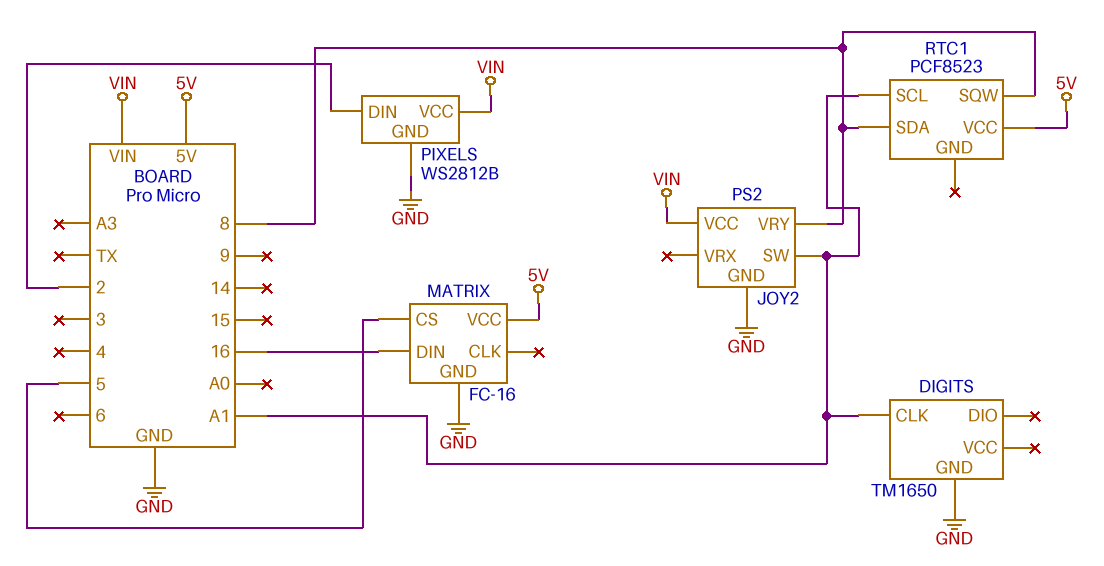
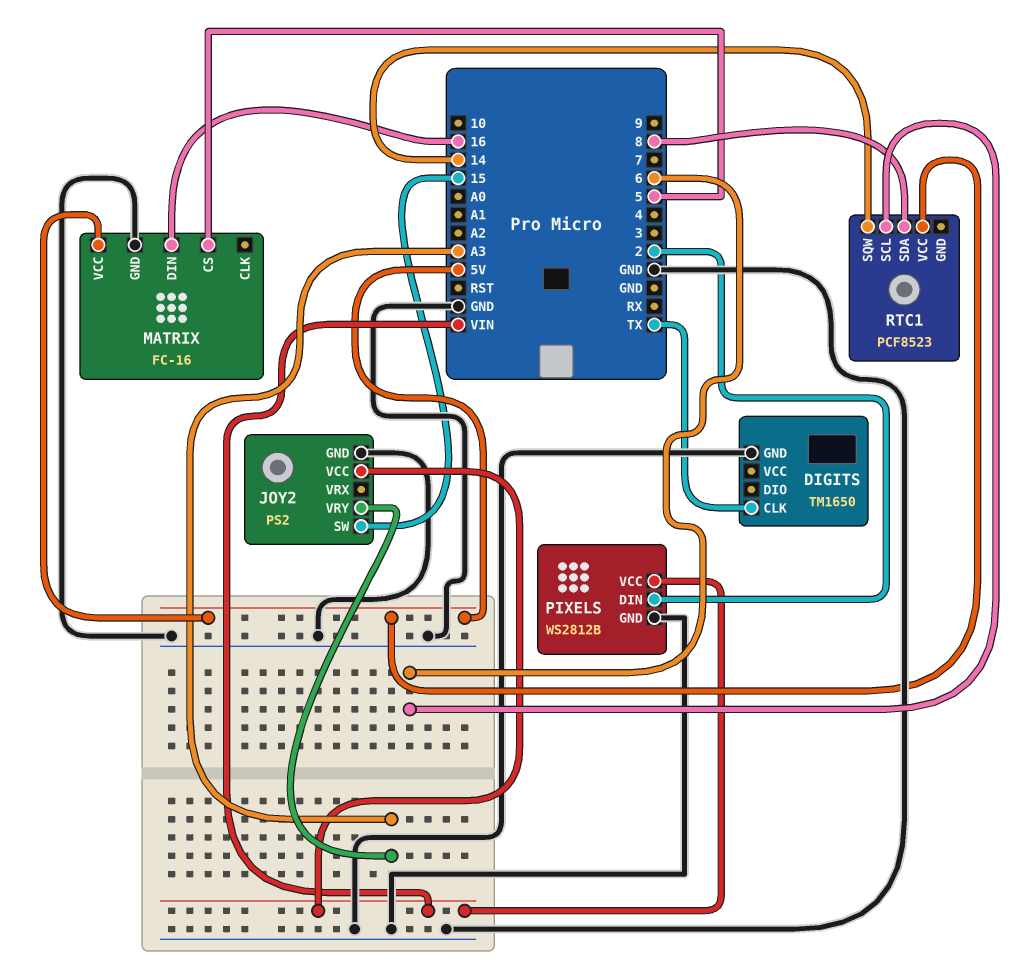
DIGITS pin CLK: A1 -> TX
JOY2 pin SW: A1 -> 15
JOY2 pin VRY: 8 -> A3
RTC1 pin SCL: A1 -> 6
RTC1 pin SQW: 8 -> 14

